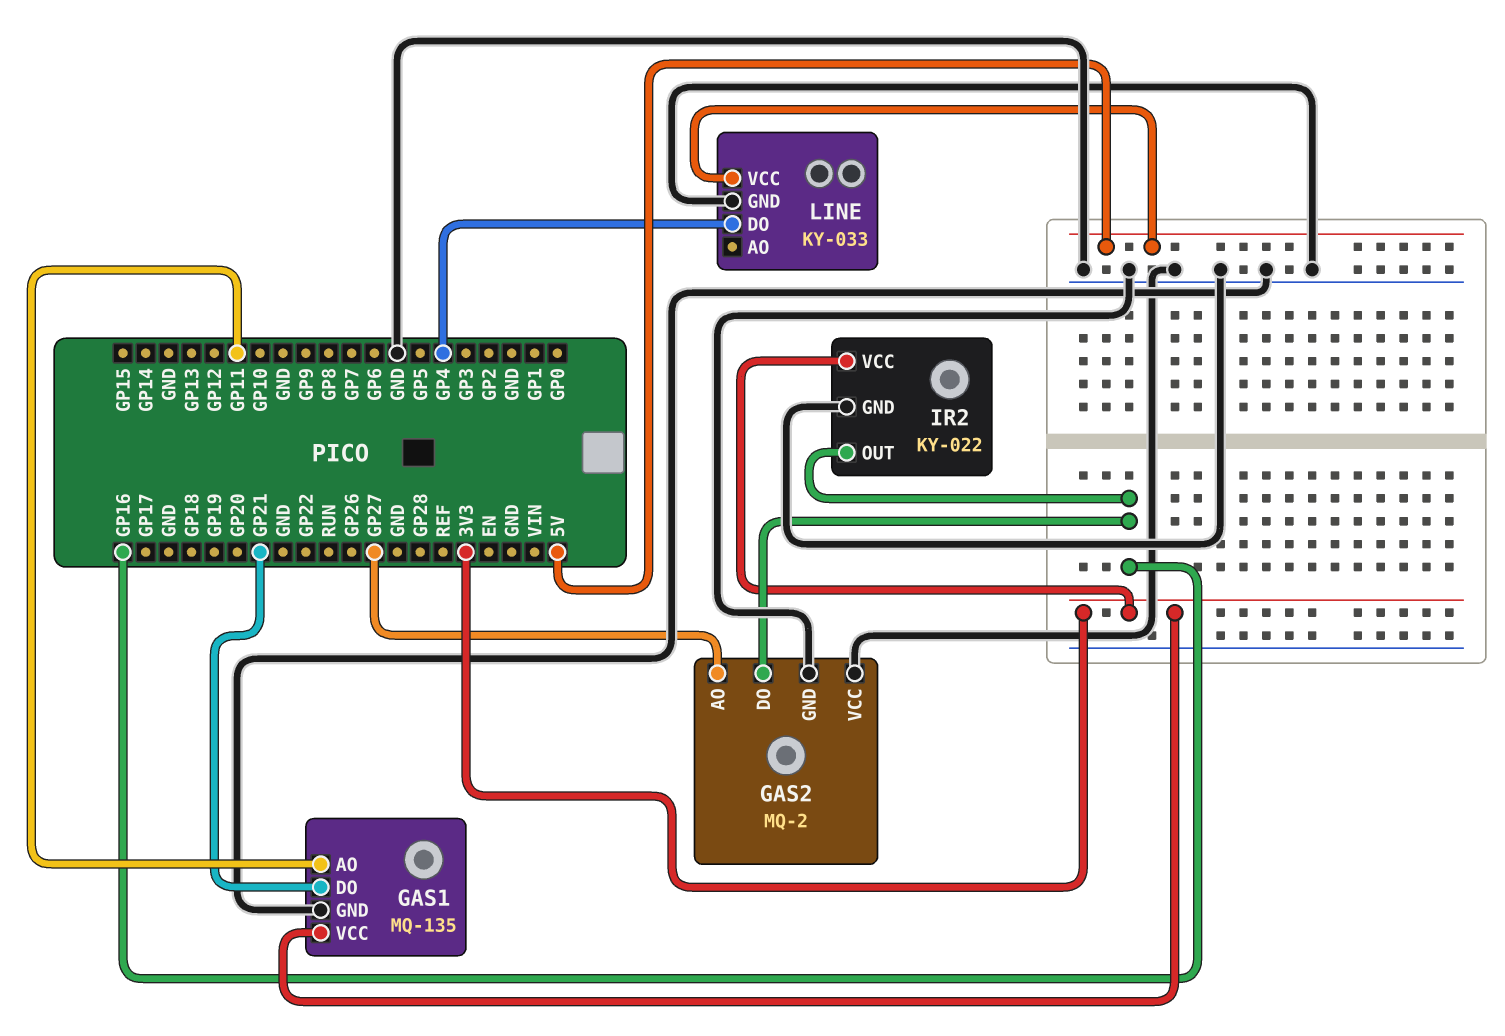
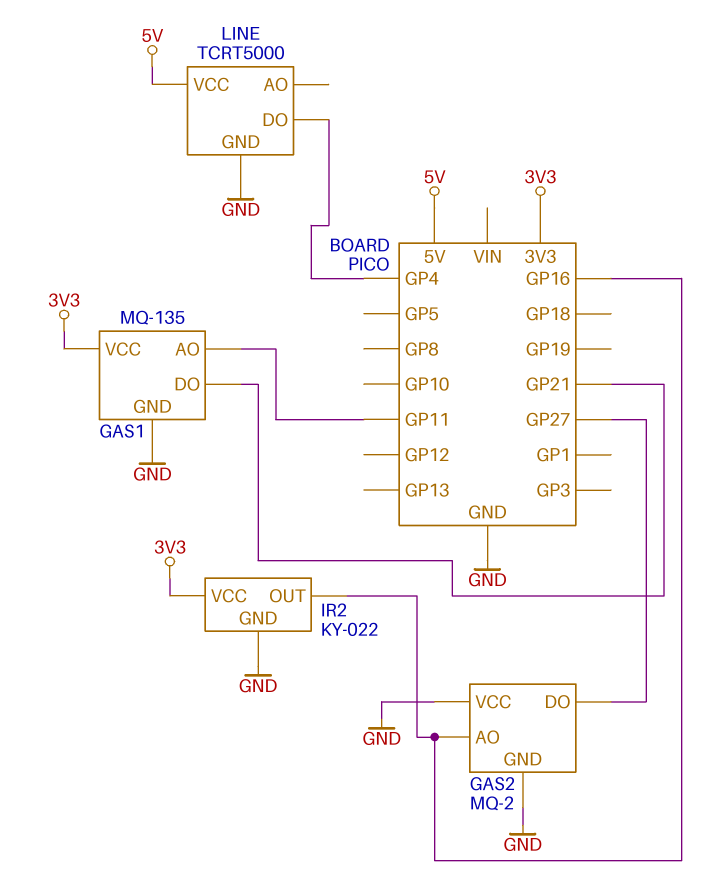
GAS2 pin AO: GP27 -> GP16
GAS2 pin DO: GP16 -> GP27
LINE: KY-033 -> TCRT5000

